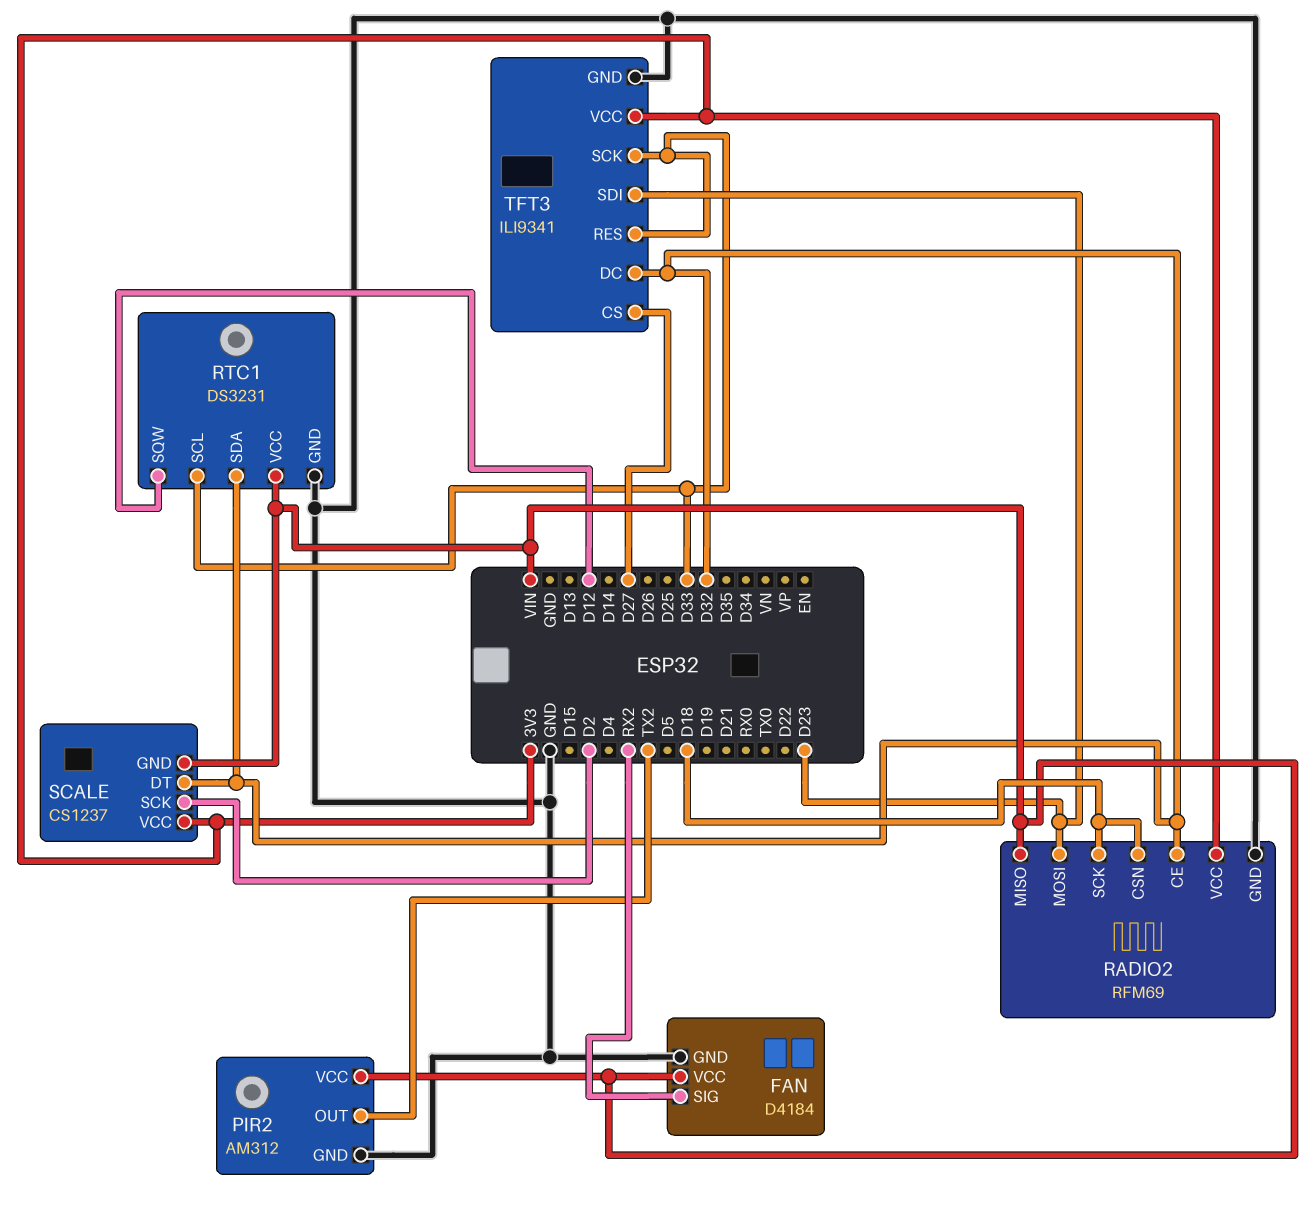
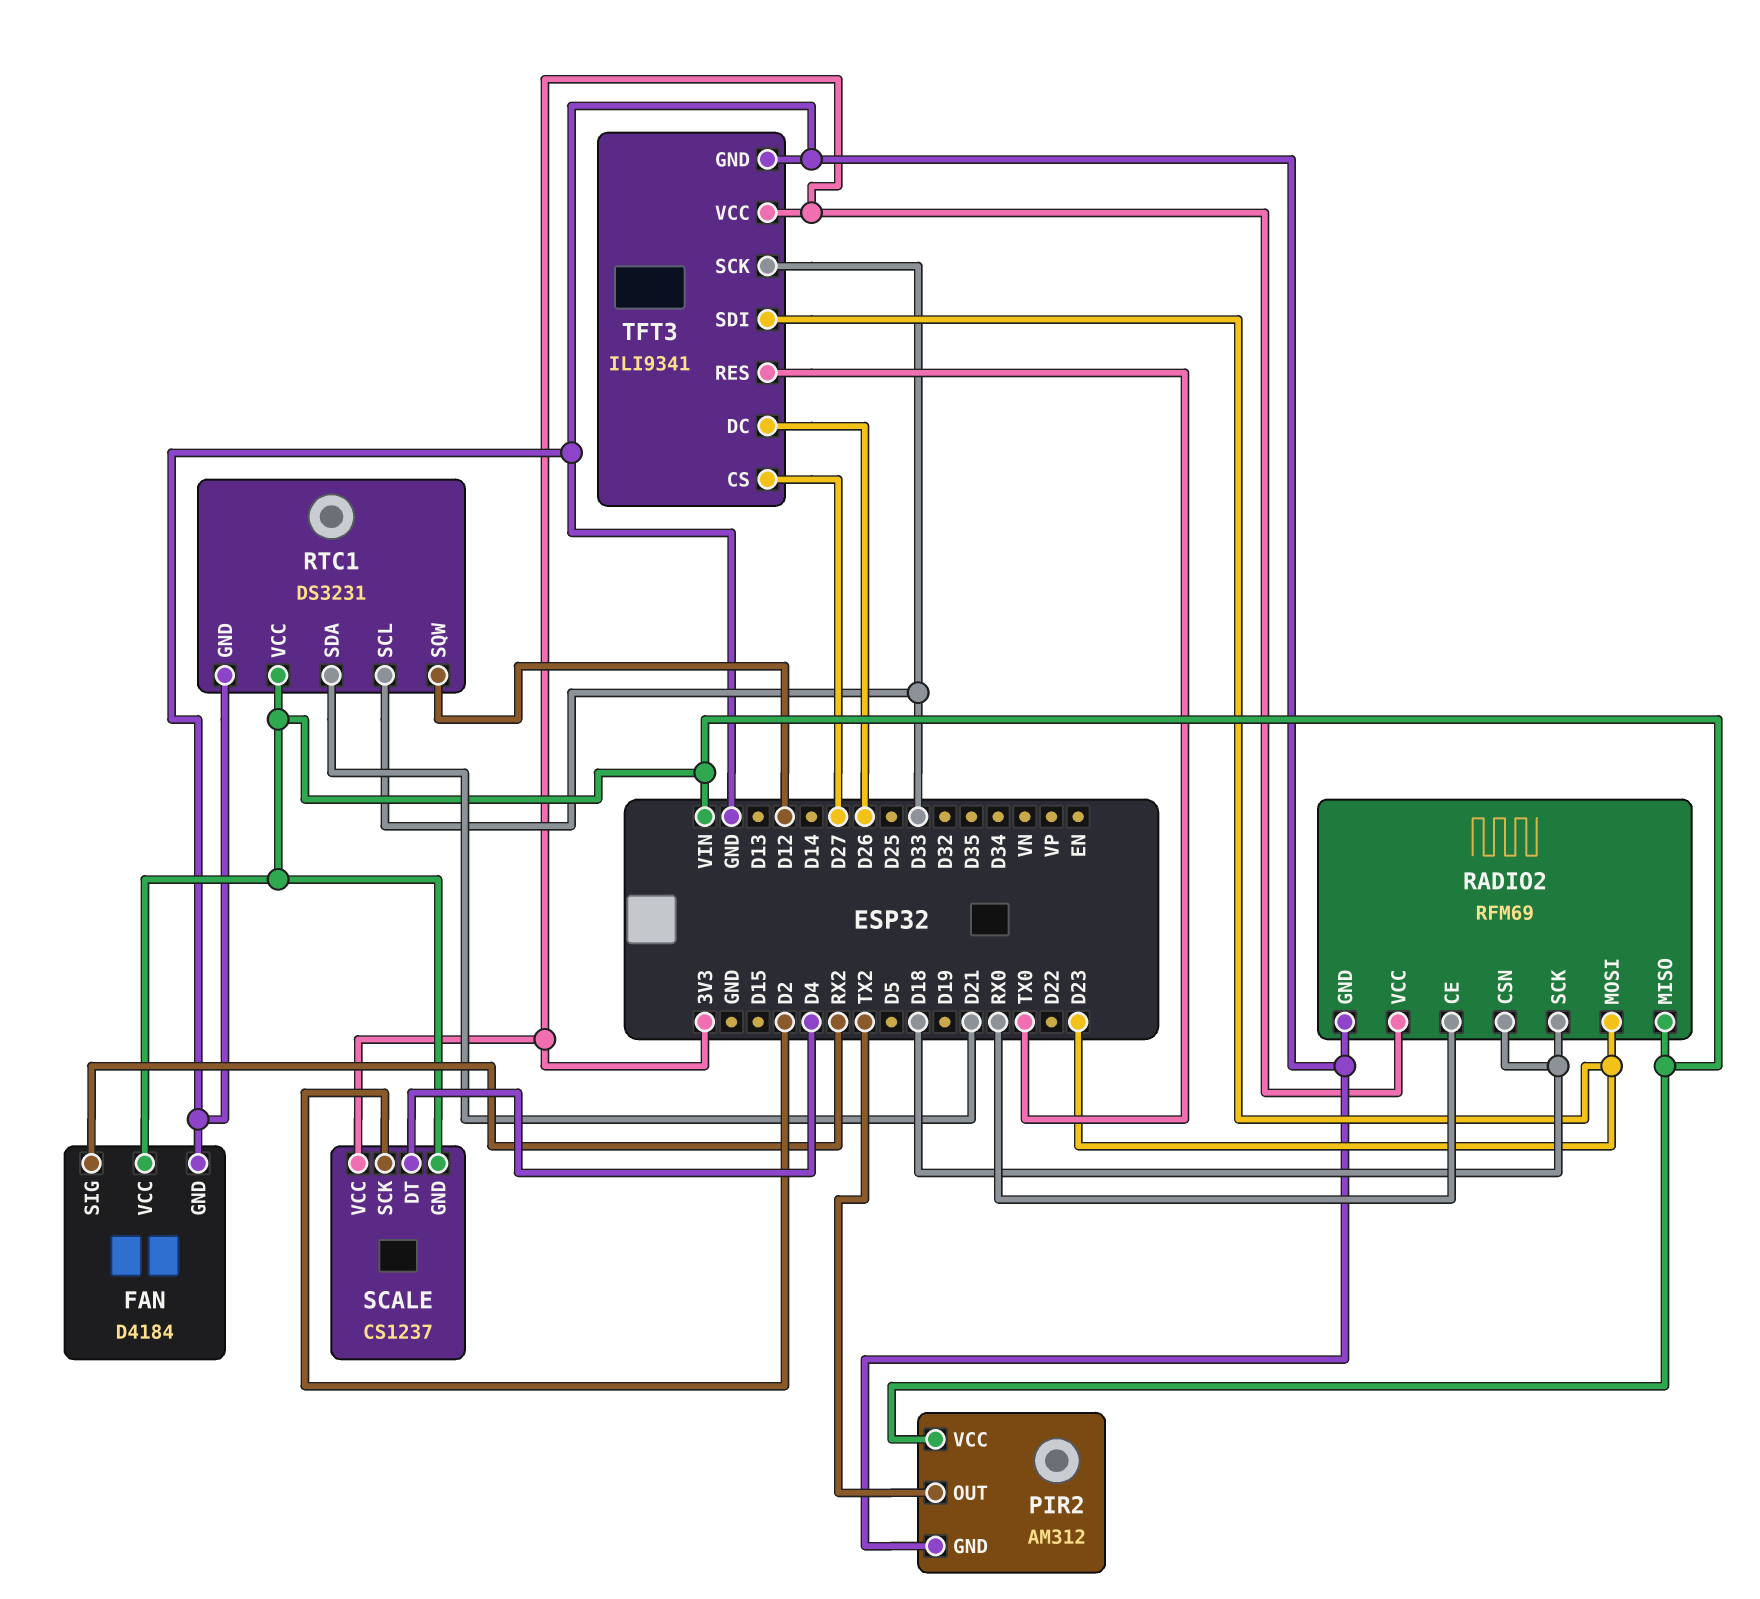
RADIO2 pin CE: D32 -> RX0
RTC1 pin SDA: D32 -> D21
SCALE pin DT: D32 -> D4
TFT3 pin DC: D32 -> D26
TFT3 pin RES: D33 -> TX0

